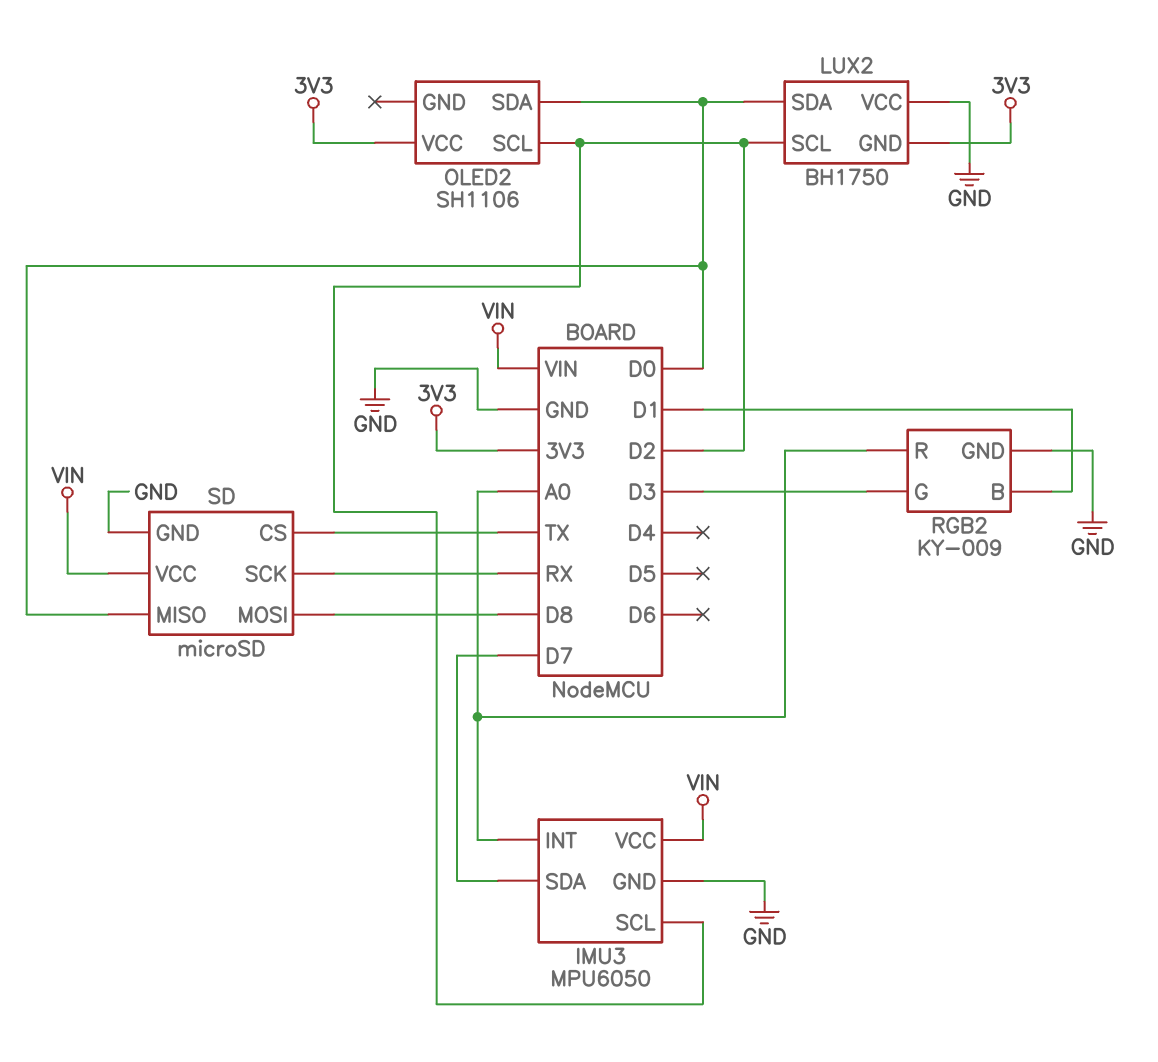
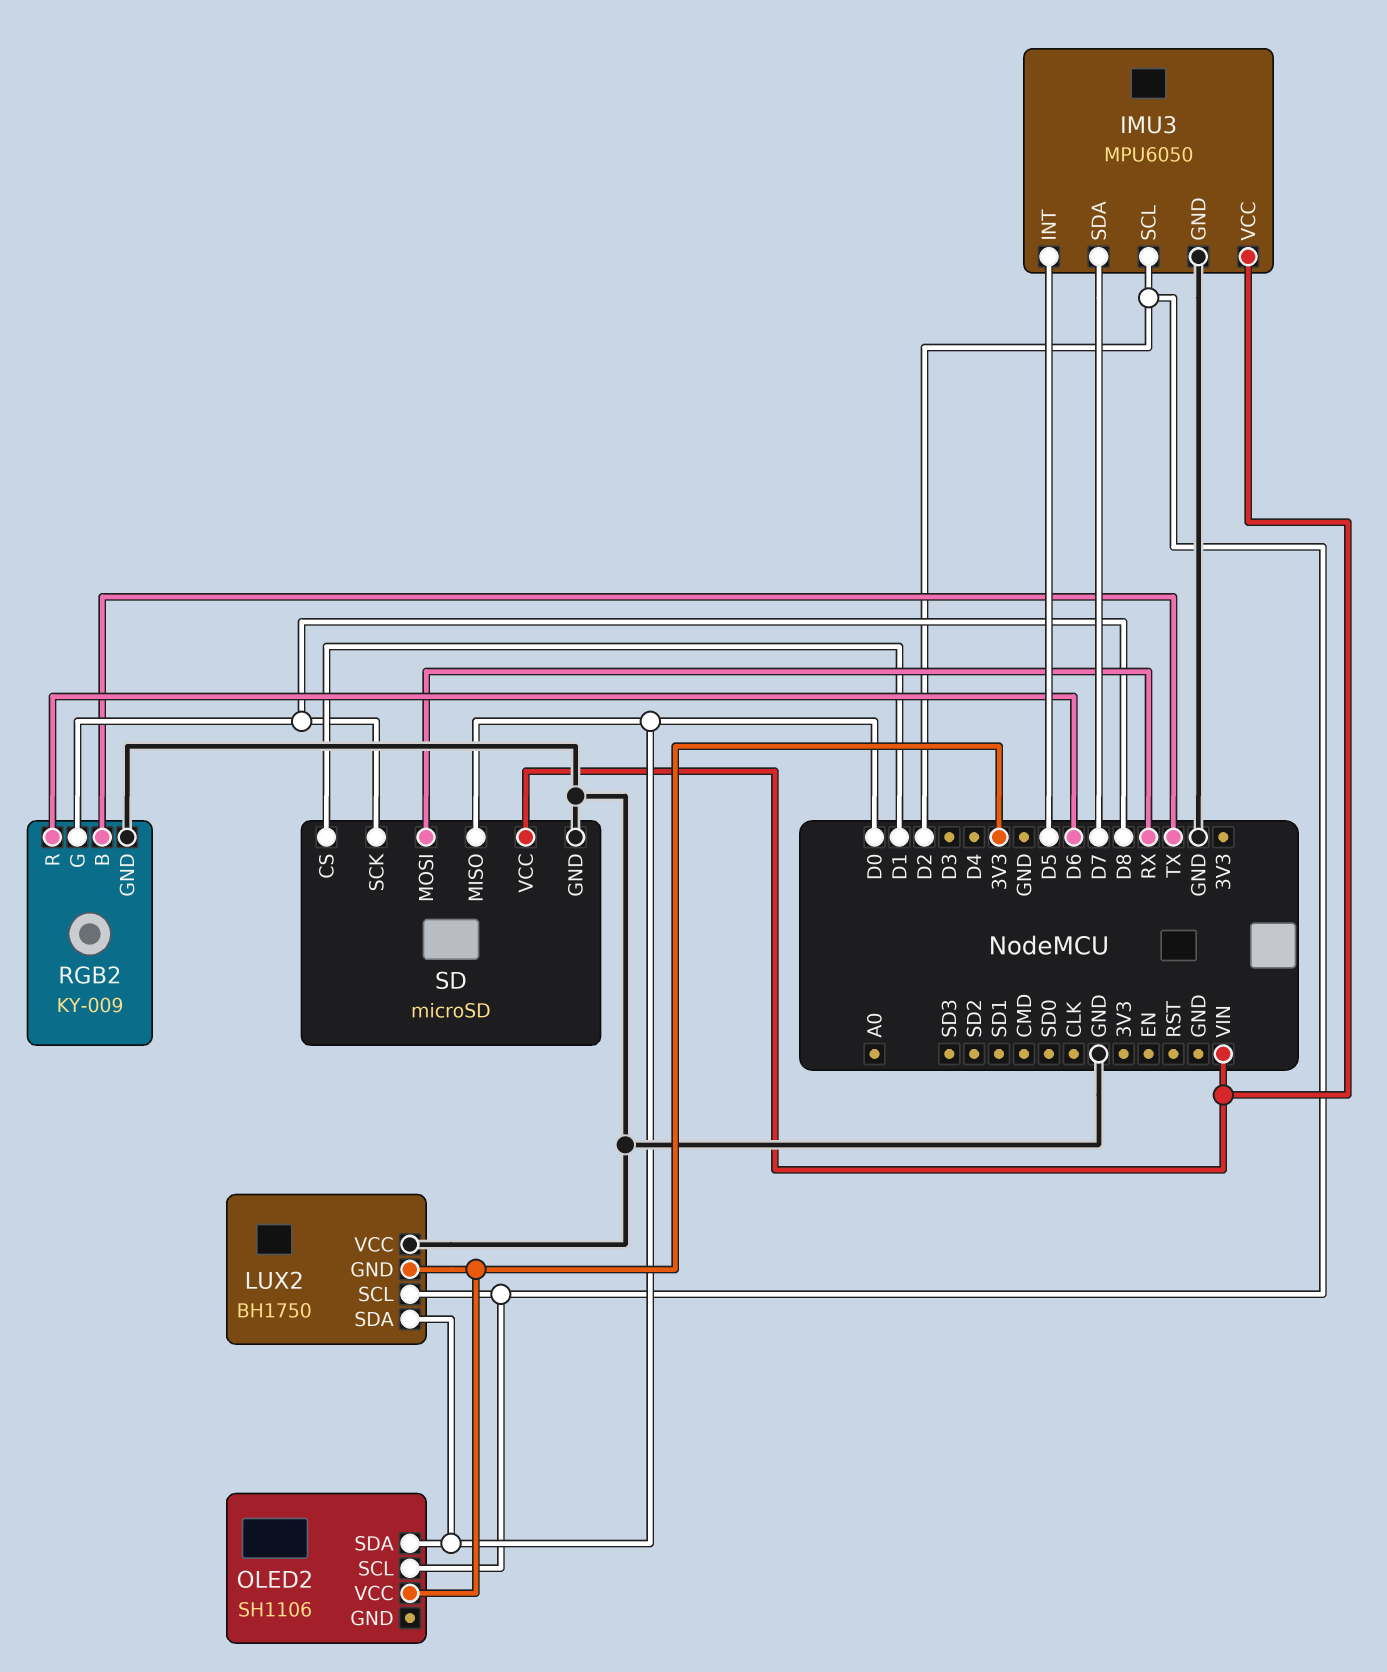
IMU3 pin INT: A0 -> D5
RGB2 pin B: D1 -> TX
RGB2 pin G: D3 -> D8
RGB2 pin R: A0 -> D6
SD pin CS: TX -> D1
SD pin MOSI: D8 -> RX
SD pin SCK: RX -> D8

